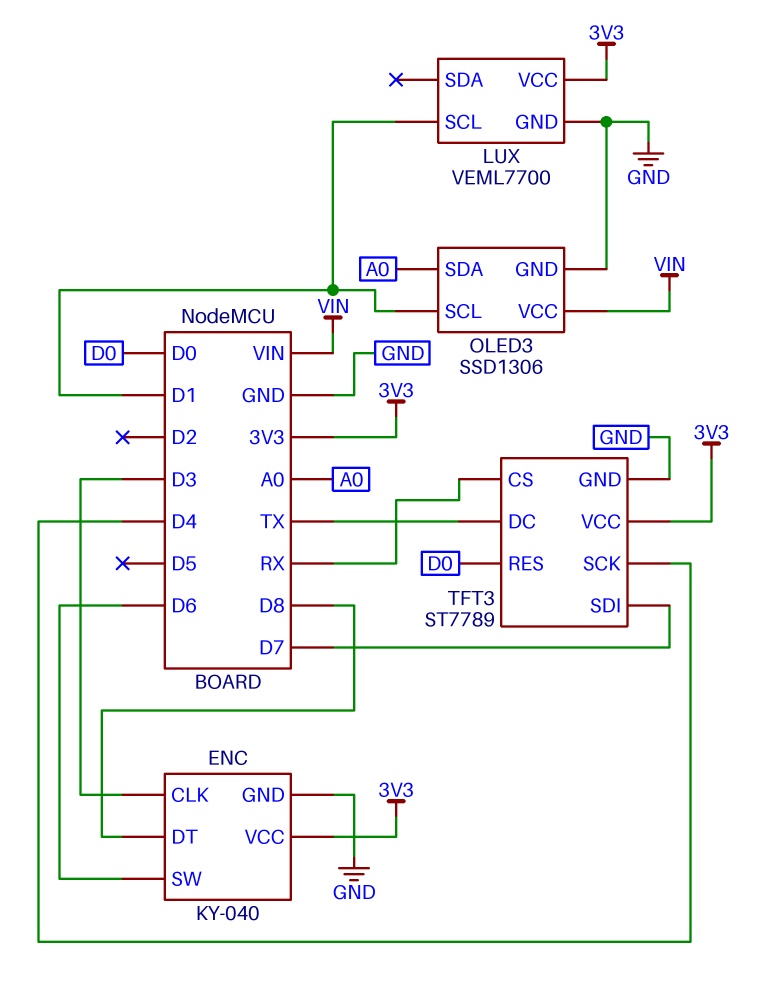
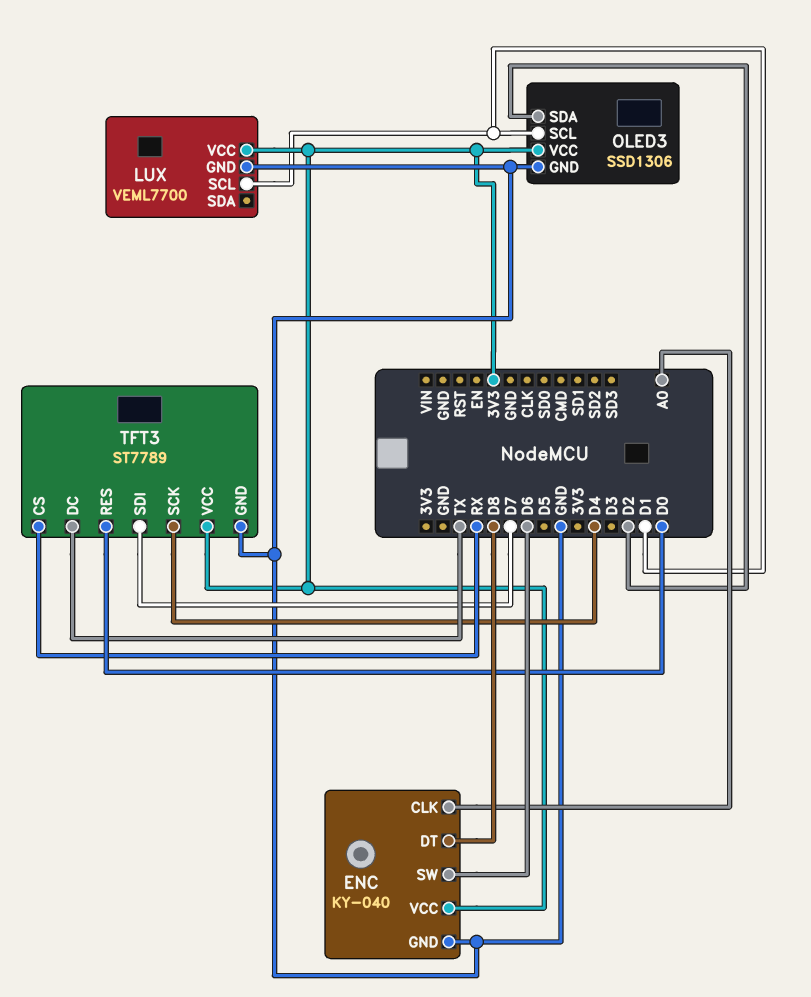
ENC pin CLK: D3 -> A0
OLED3 pin SDA: A0 -> D2
OLED3 pin VCC: VIN -> 3V3

